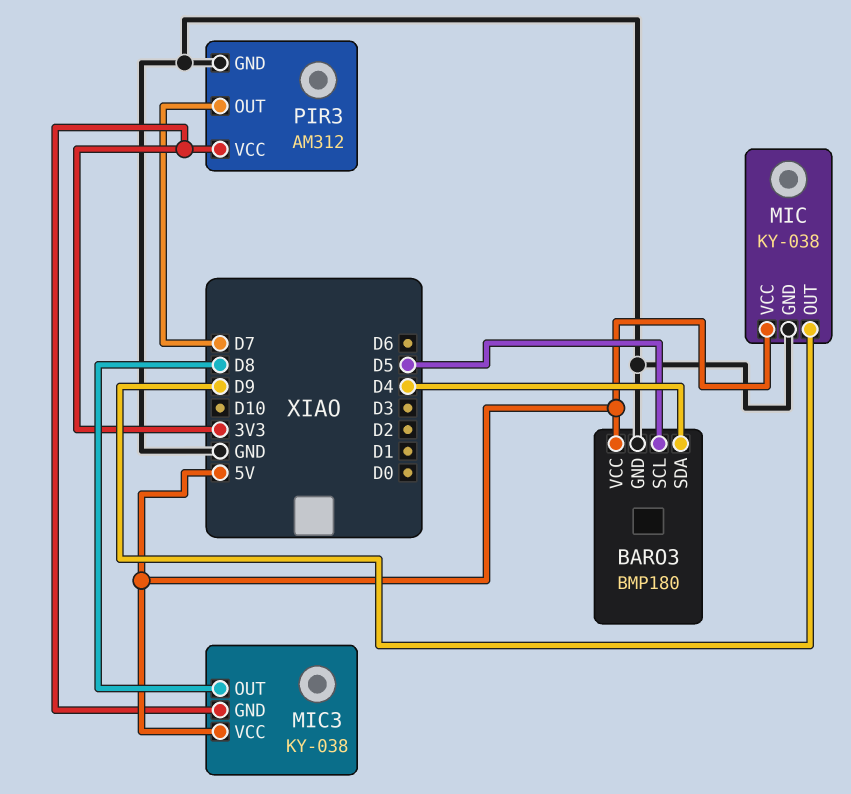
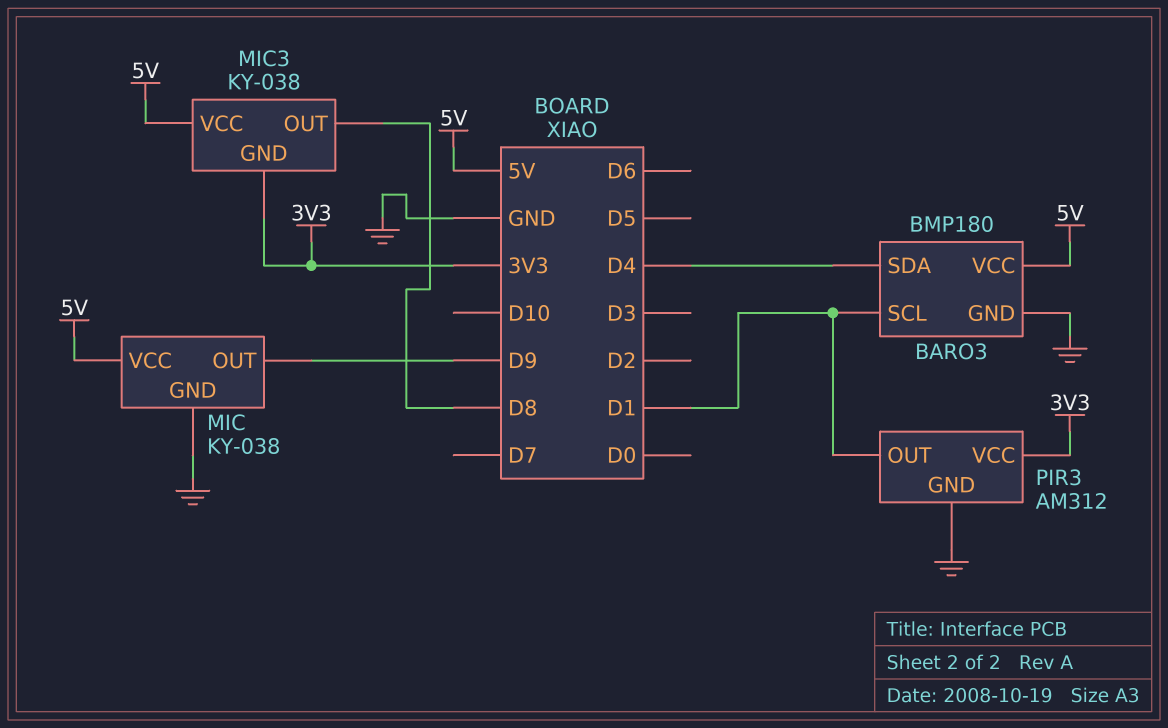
BARO3 pin SCL: D5 -> D1
PIR3 pin OUT: D7 -> D1

